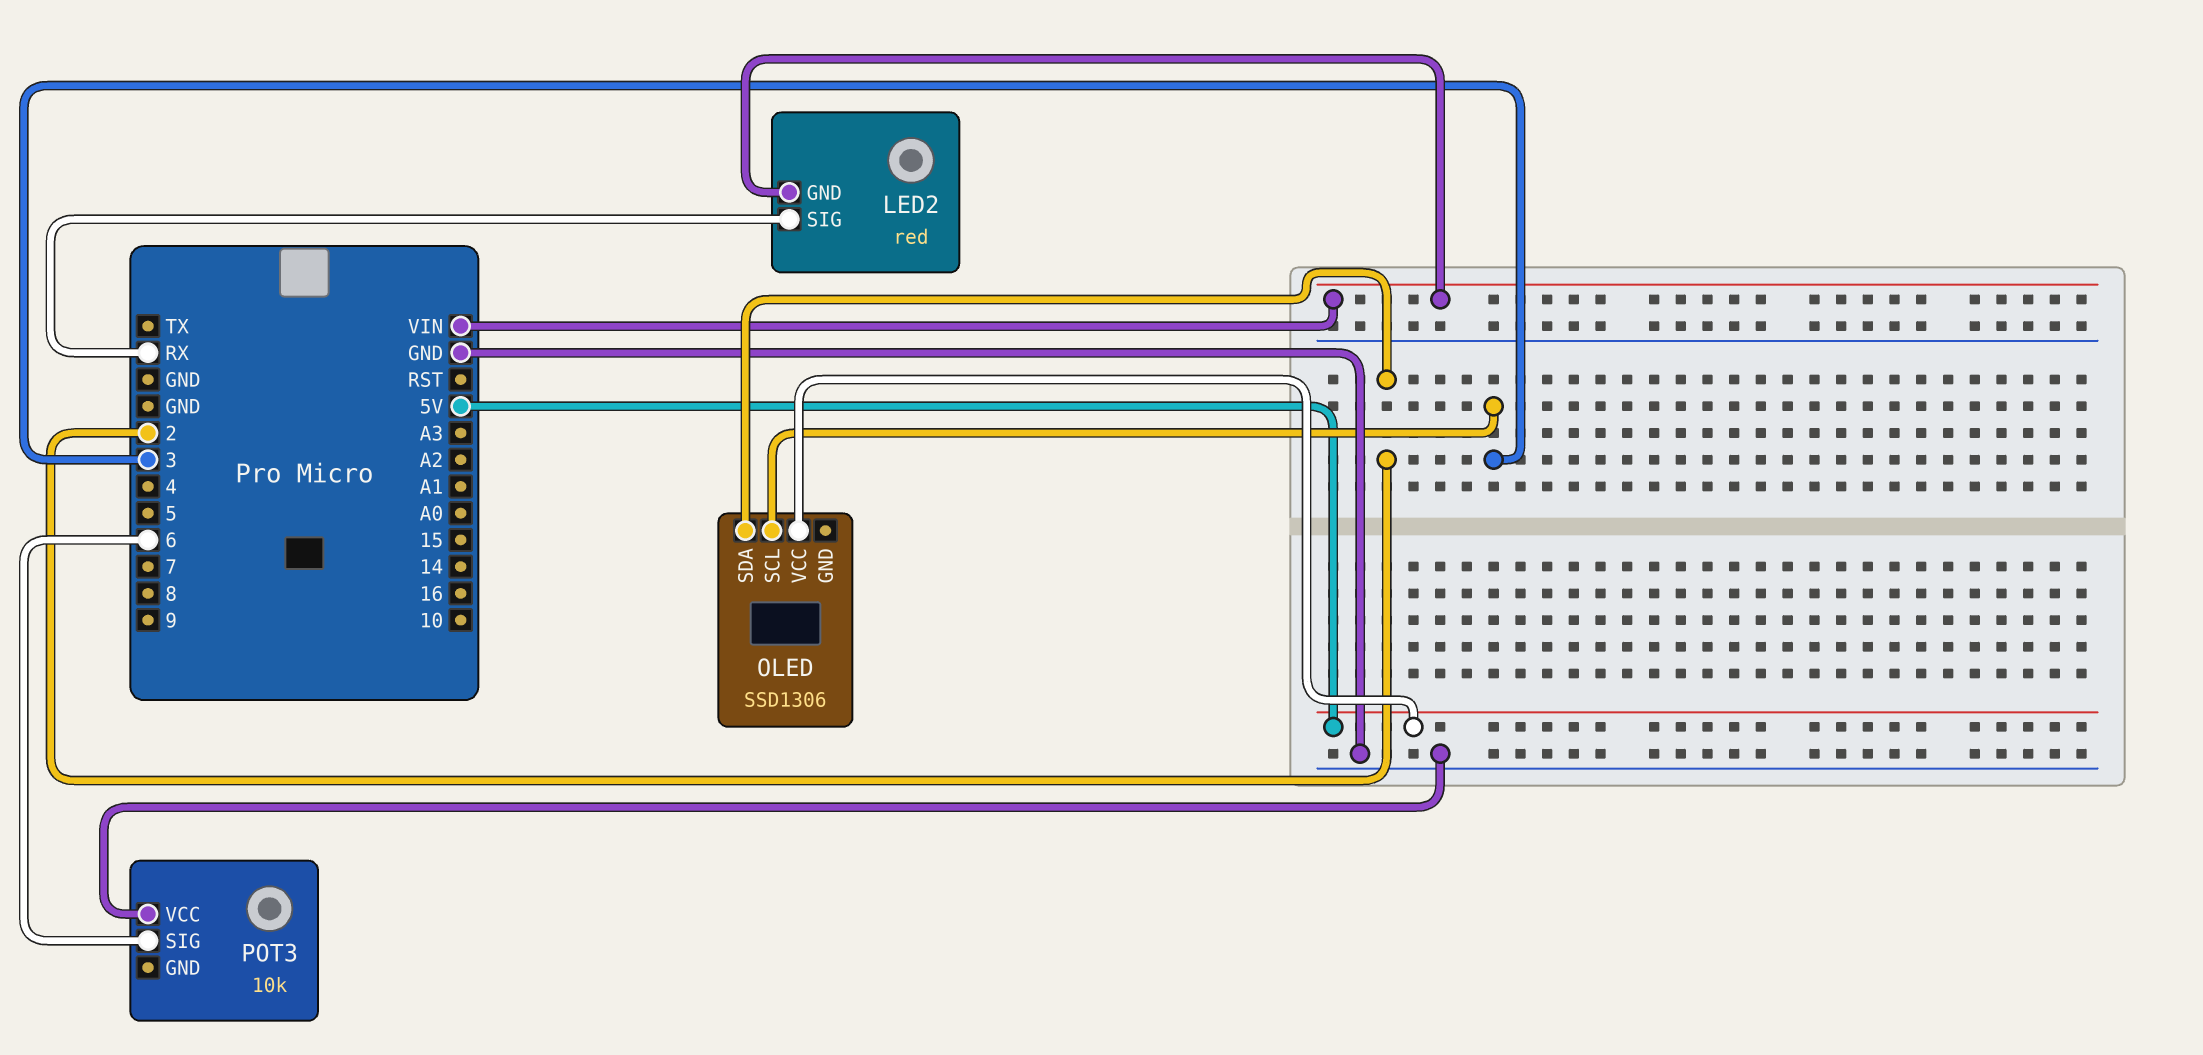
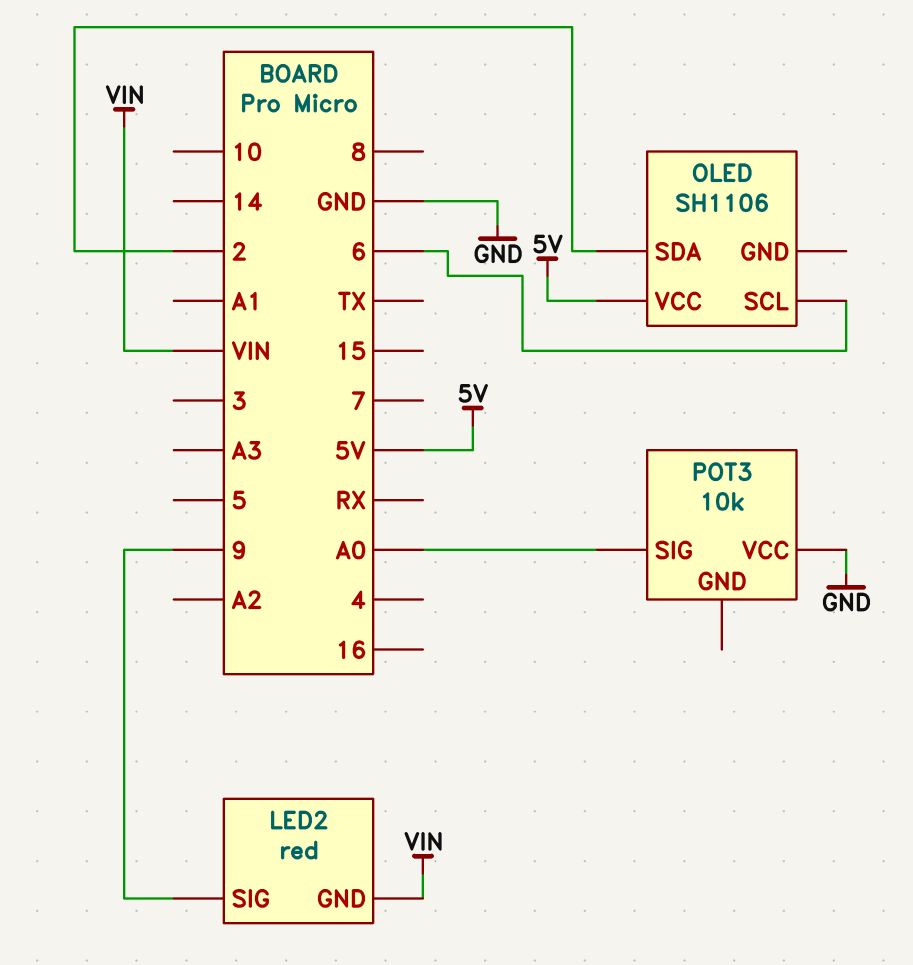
LED2 pin SIG: RX -> 9
OLED: SSD1306 -> SH1106
OLED pin SCL: 3 -> 6
POT3 pin SIG: 6 -> A0

